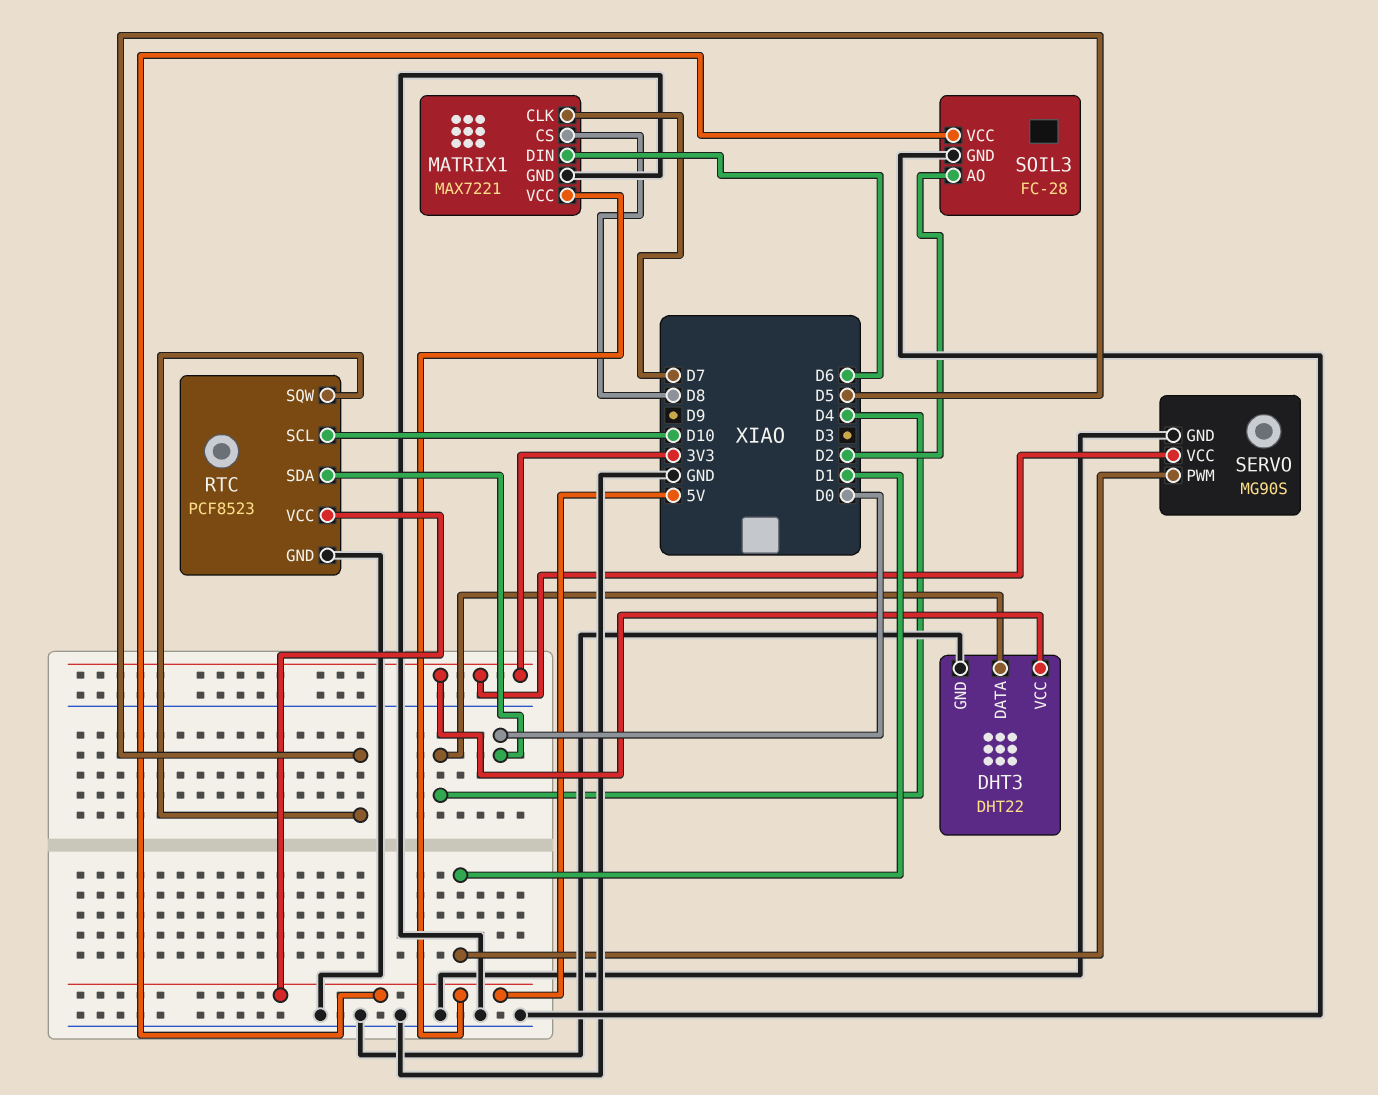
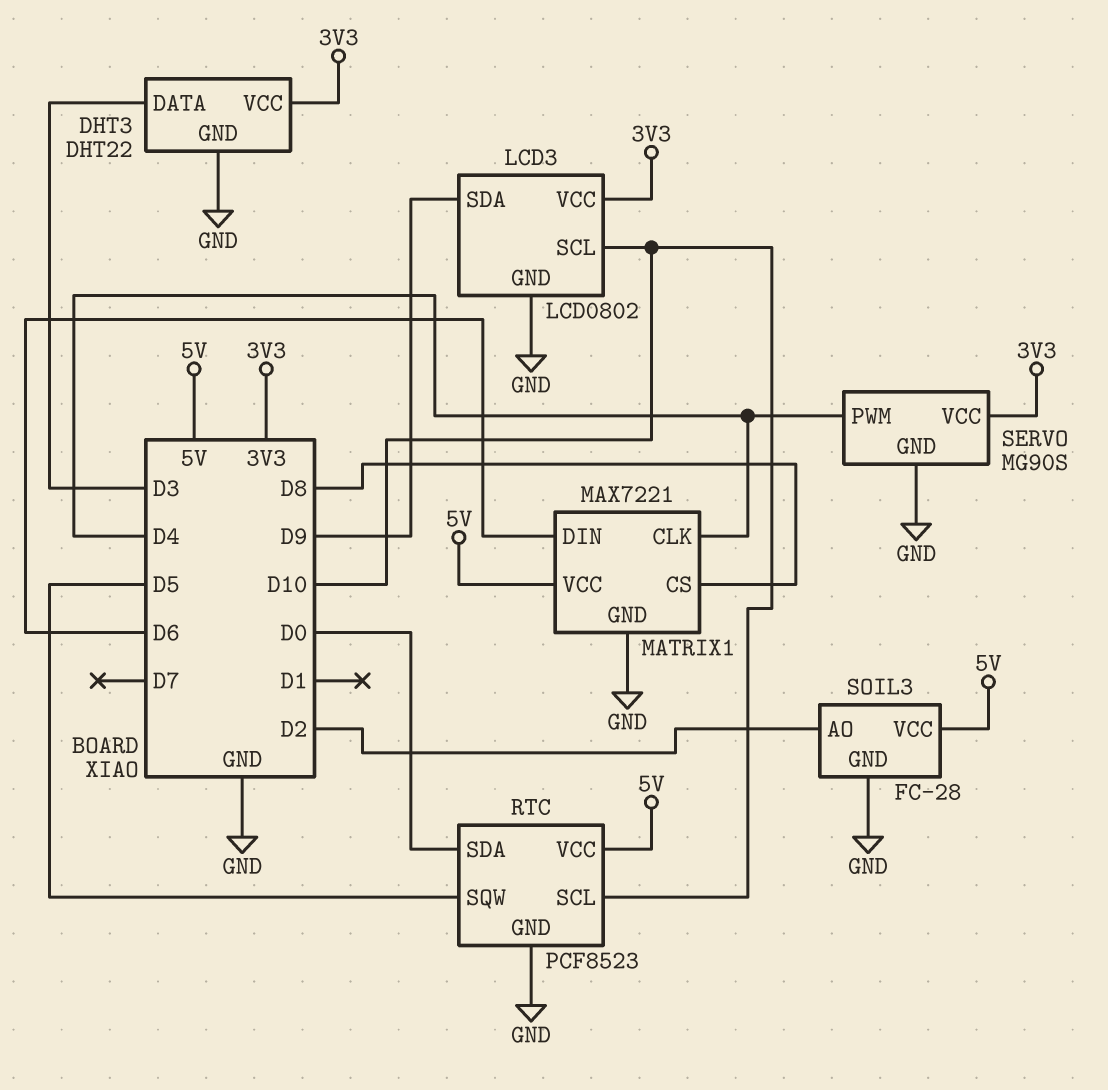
DHT3 pin DATA: D4 -> D3
LCD3: none -> LCD0802
LCD3 pin GND: none -> GND
LCD3 pin SCL: none -> D10
LCD3 pin SDA: none -> D9
LCD3 pin VCC: none -> 3V3
MATRIX1 pin CLK: D7 -> D4
SERVO pin PWM: D1 -> D4

